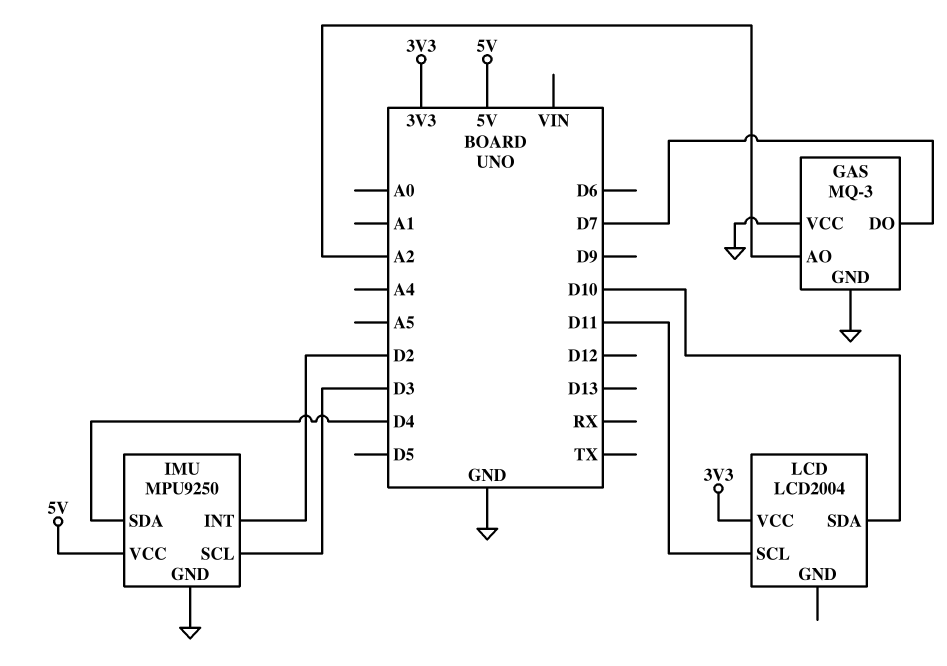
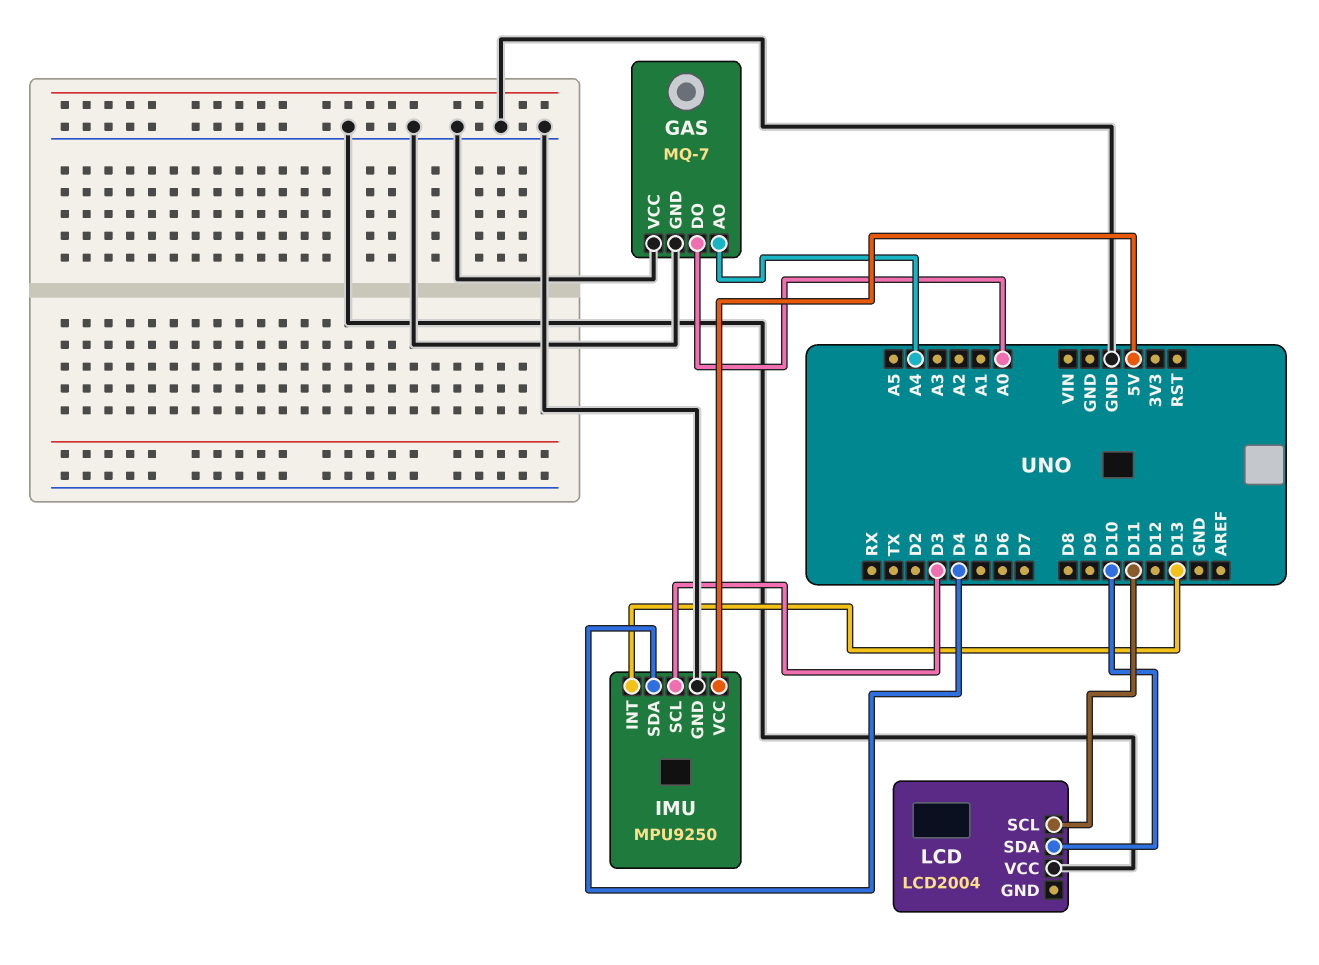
GAS: MQ-3 -> MQ-7
GAS pin AO: A2 -> A4
GAS pin DO: D7 -> A0
IMU pin INT: D2 -> D13
LCD pin VCC: 3V3 -> GND

